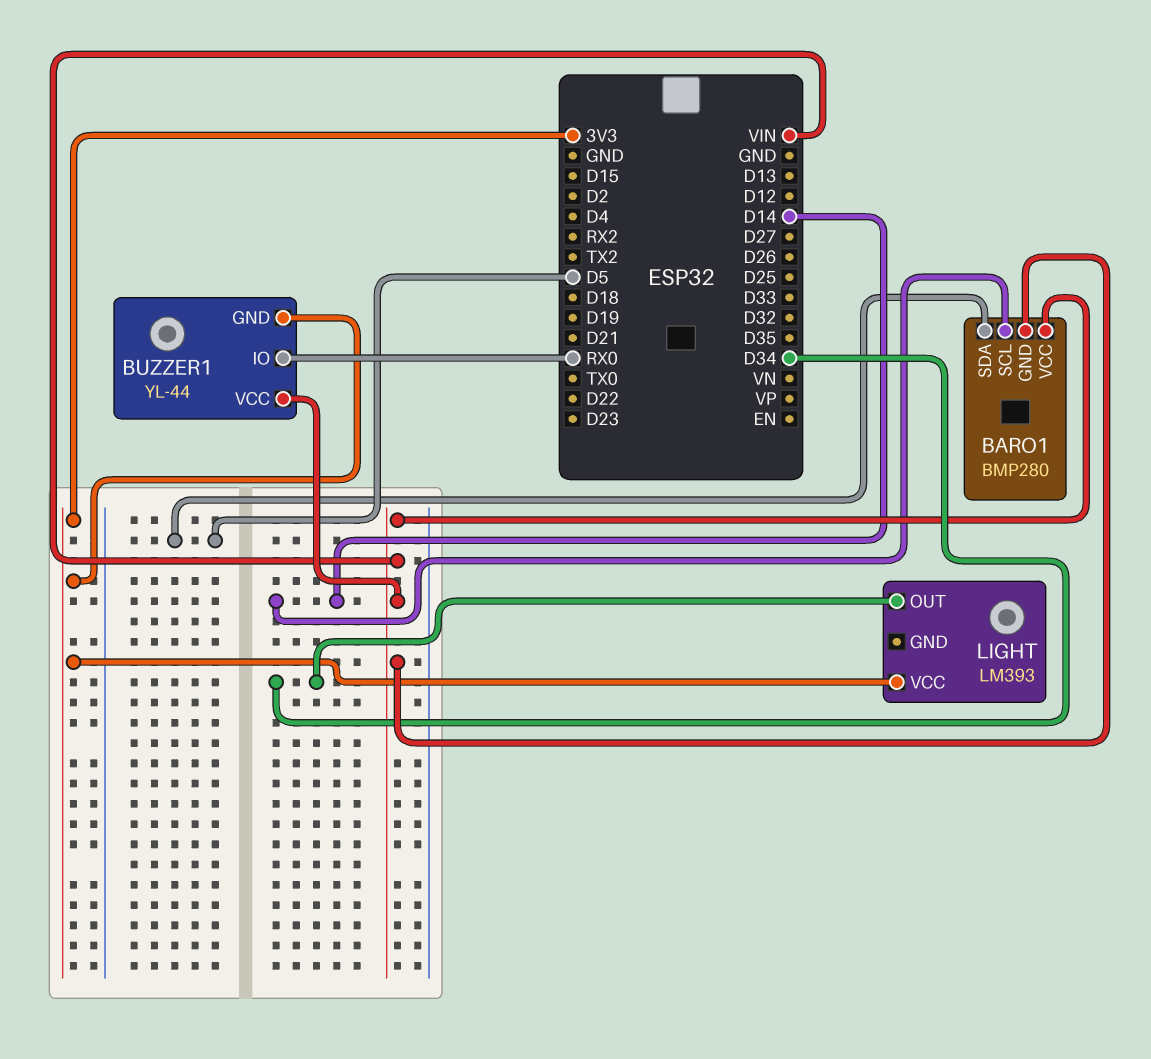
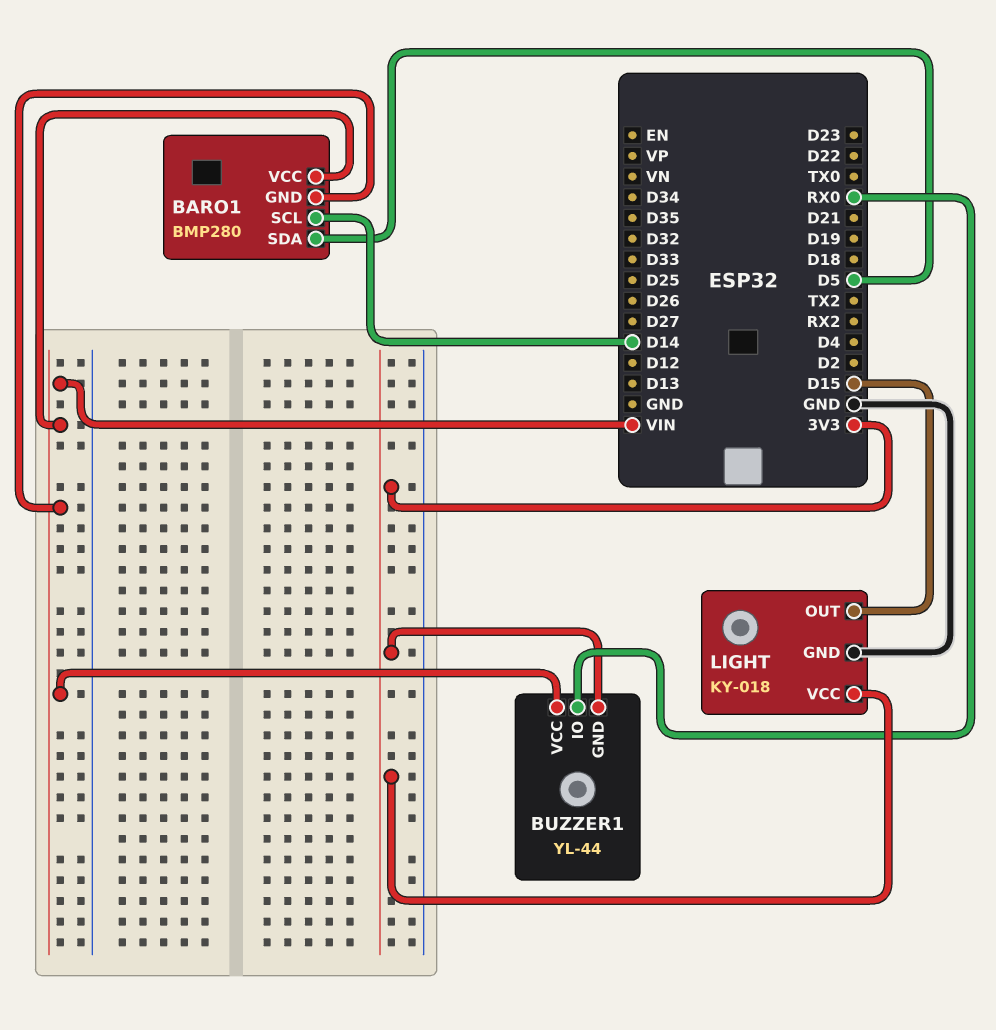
LIGHT: LM393 -> KY-018
LIGHT pin GND: none -> GND
LIGHT pin OUT: D34 -> D15

